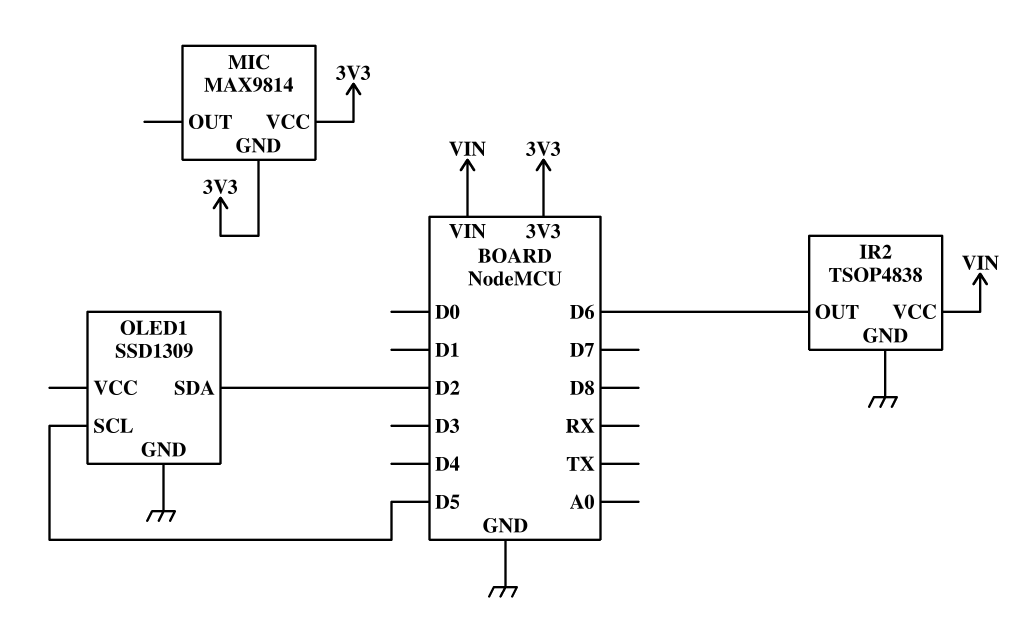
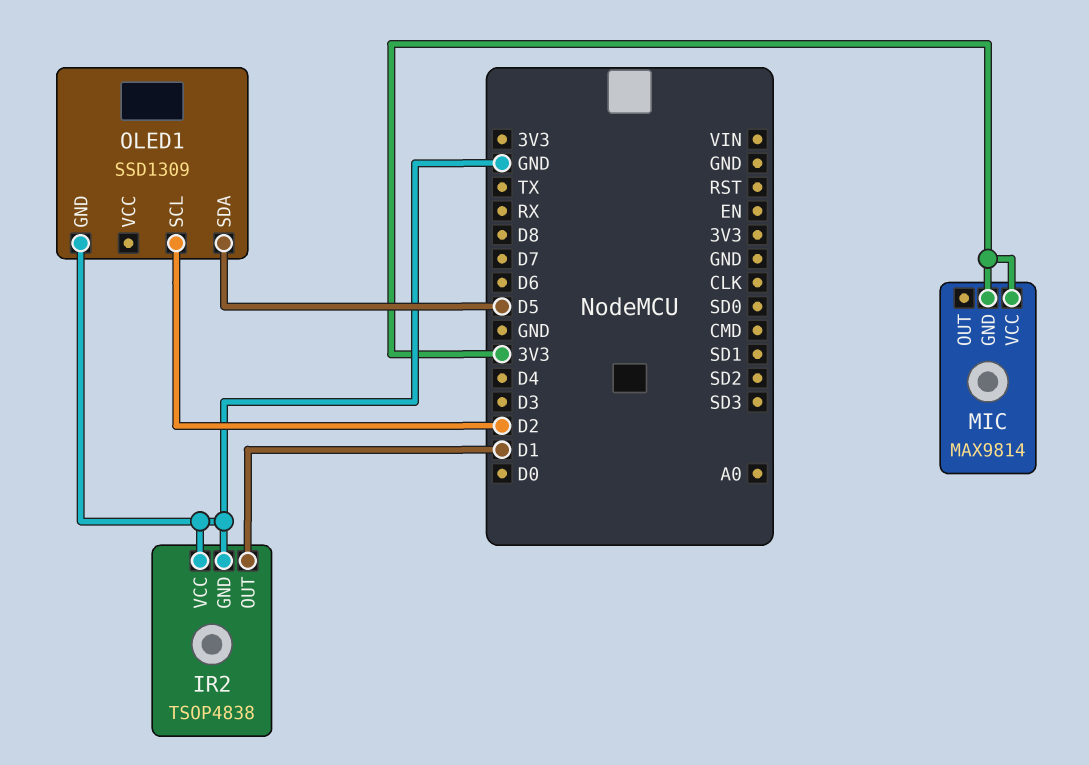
IR2 pin OUT: D6 -> D1
IR2 pin VCC: VIN -> GND
OLED1 pin SCL: D5 -> D2
OLED1 pin SDA: D2 -> D5

